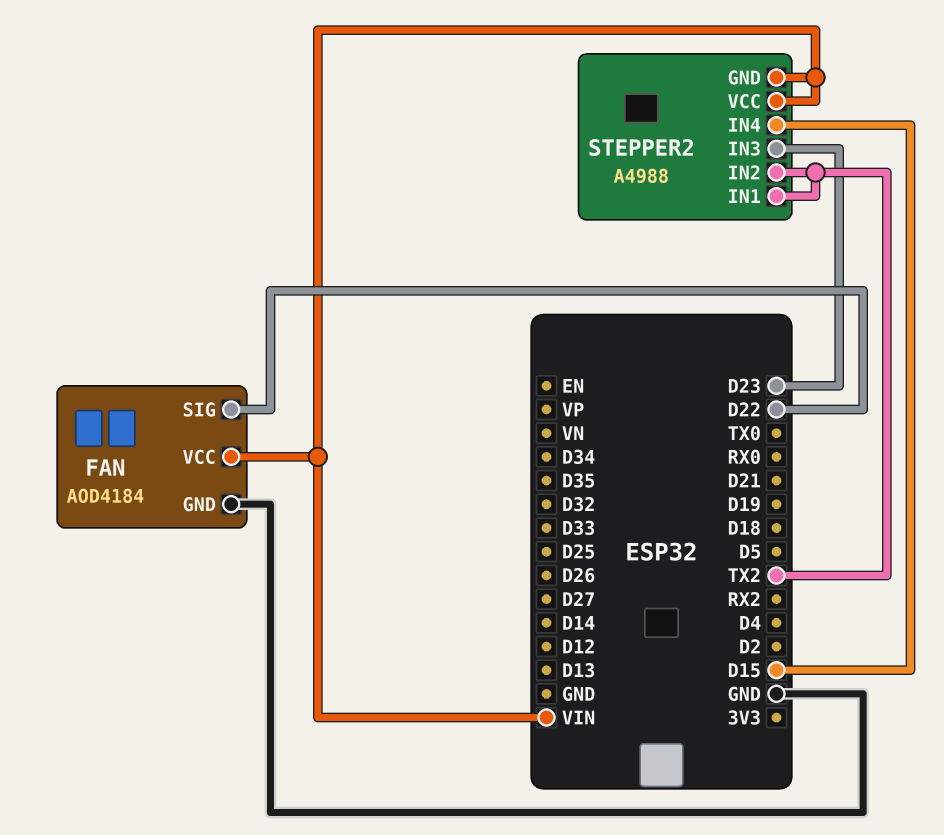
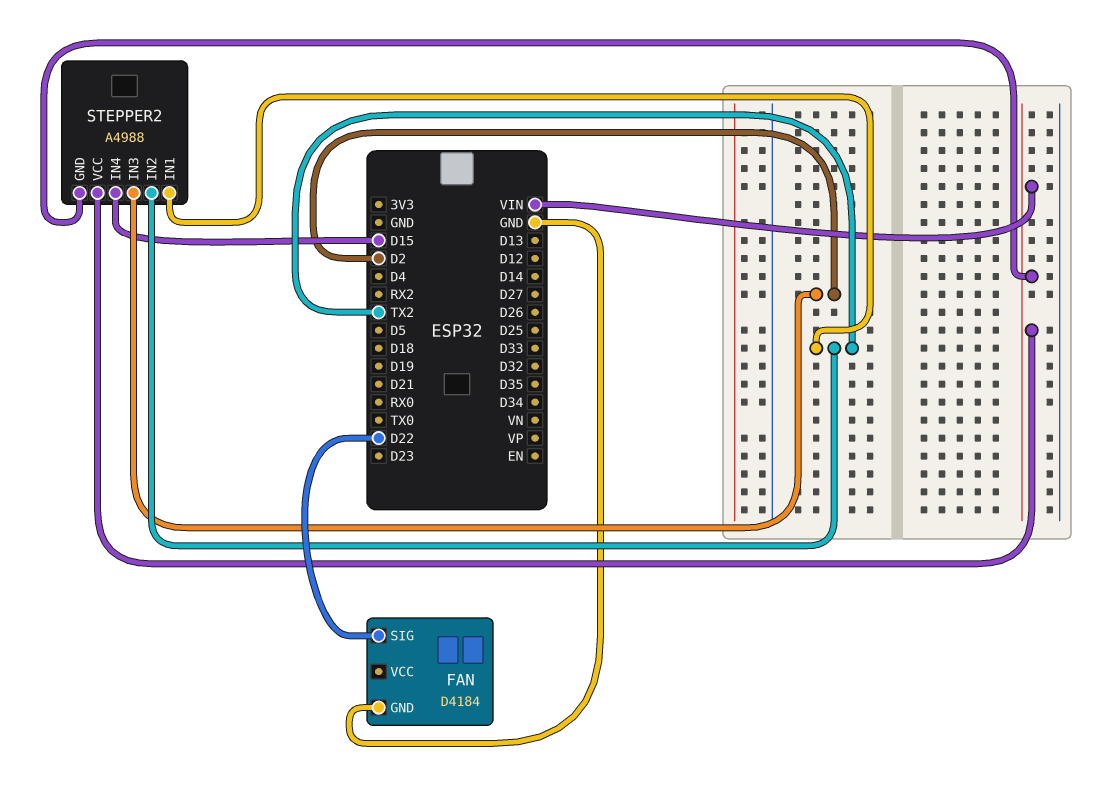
FAN: AOD4184 -> D4184
FAN pin VCC: VIN -> none
STEPPER2 pin IN3: D23 -> D2

